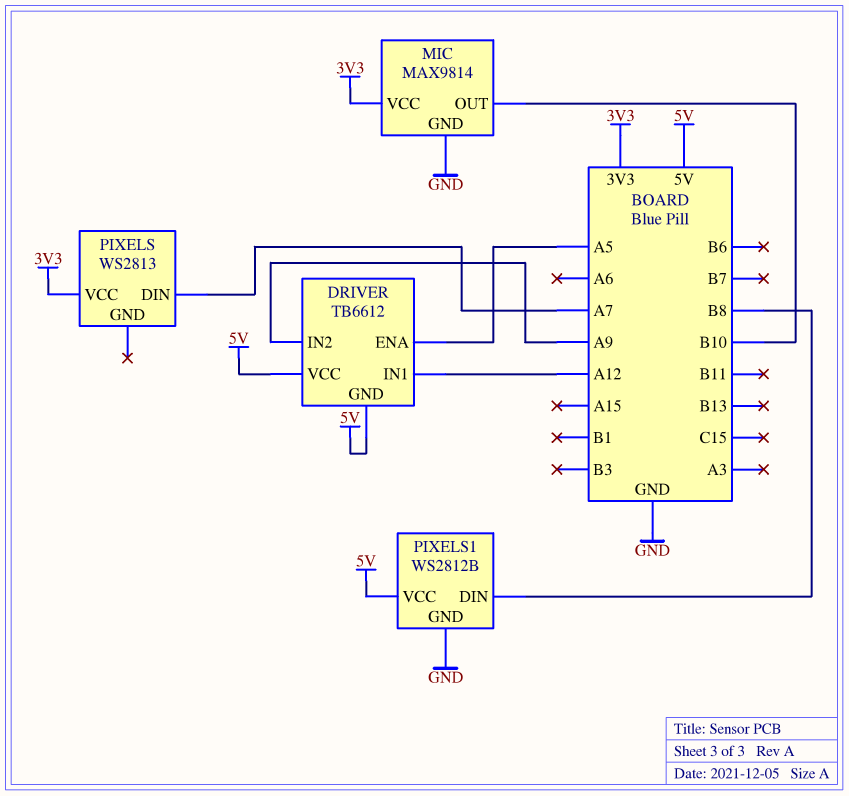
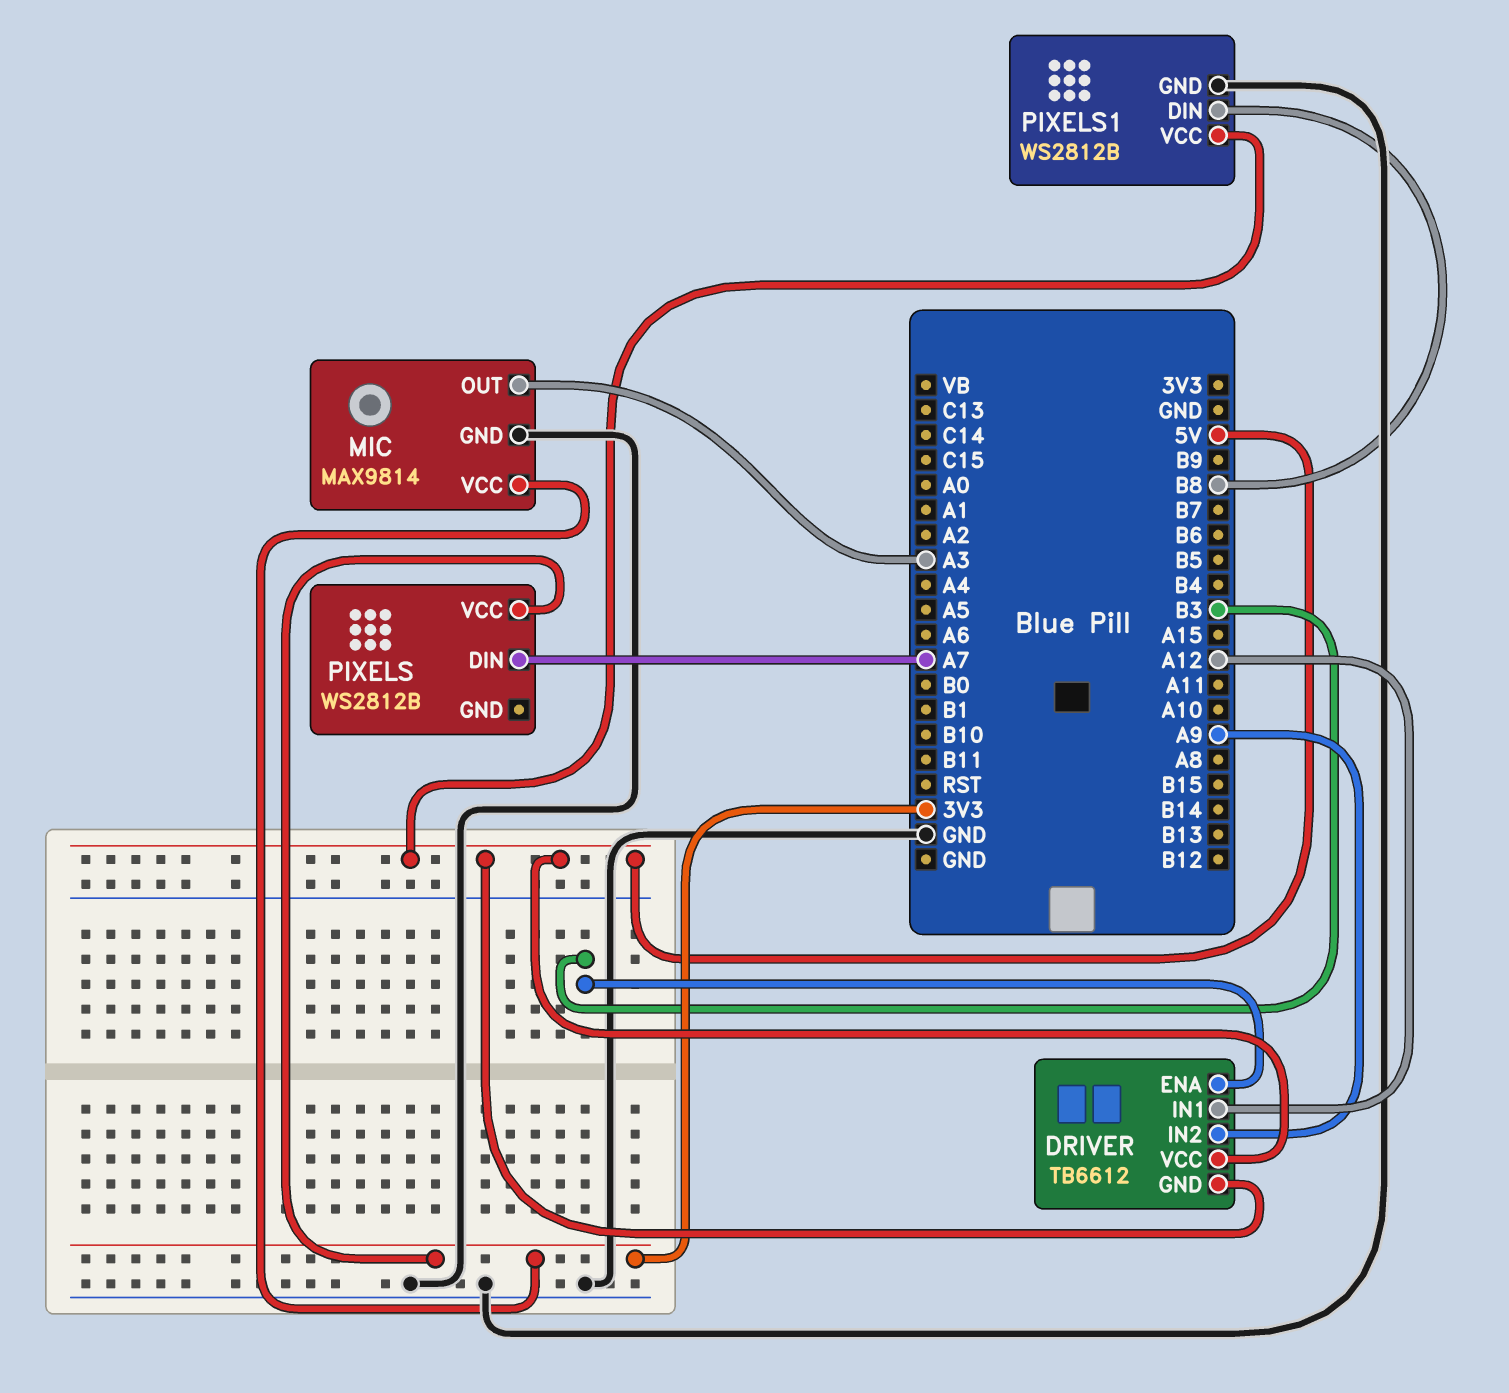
DRIVER pin ENA: A5 -> B3
MIC pin OUT: B10 -> A3
PIXELS: WS2813 -> WS2812B

